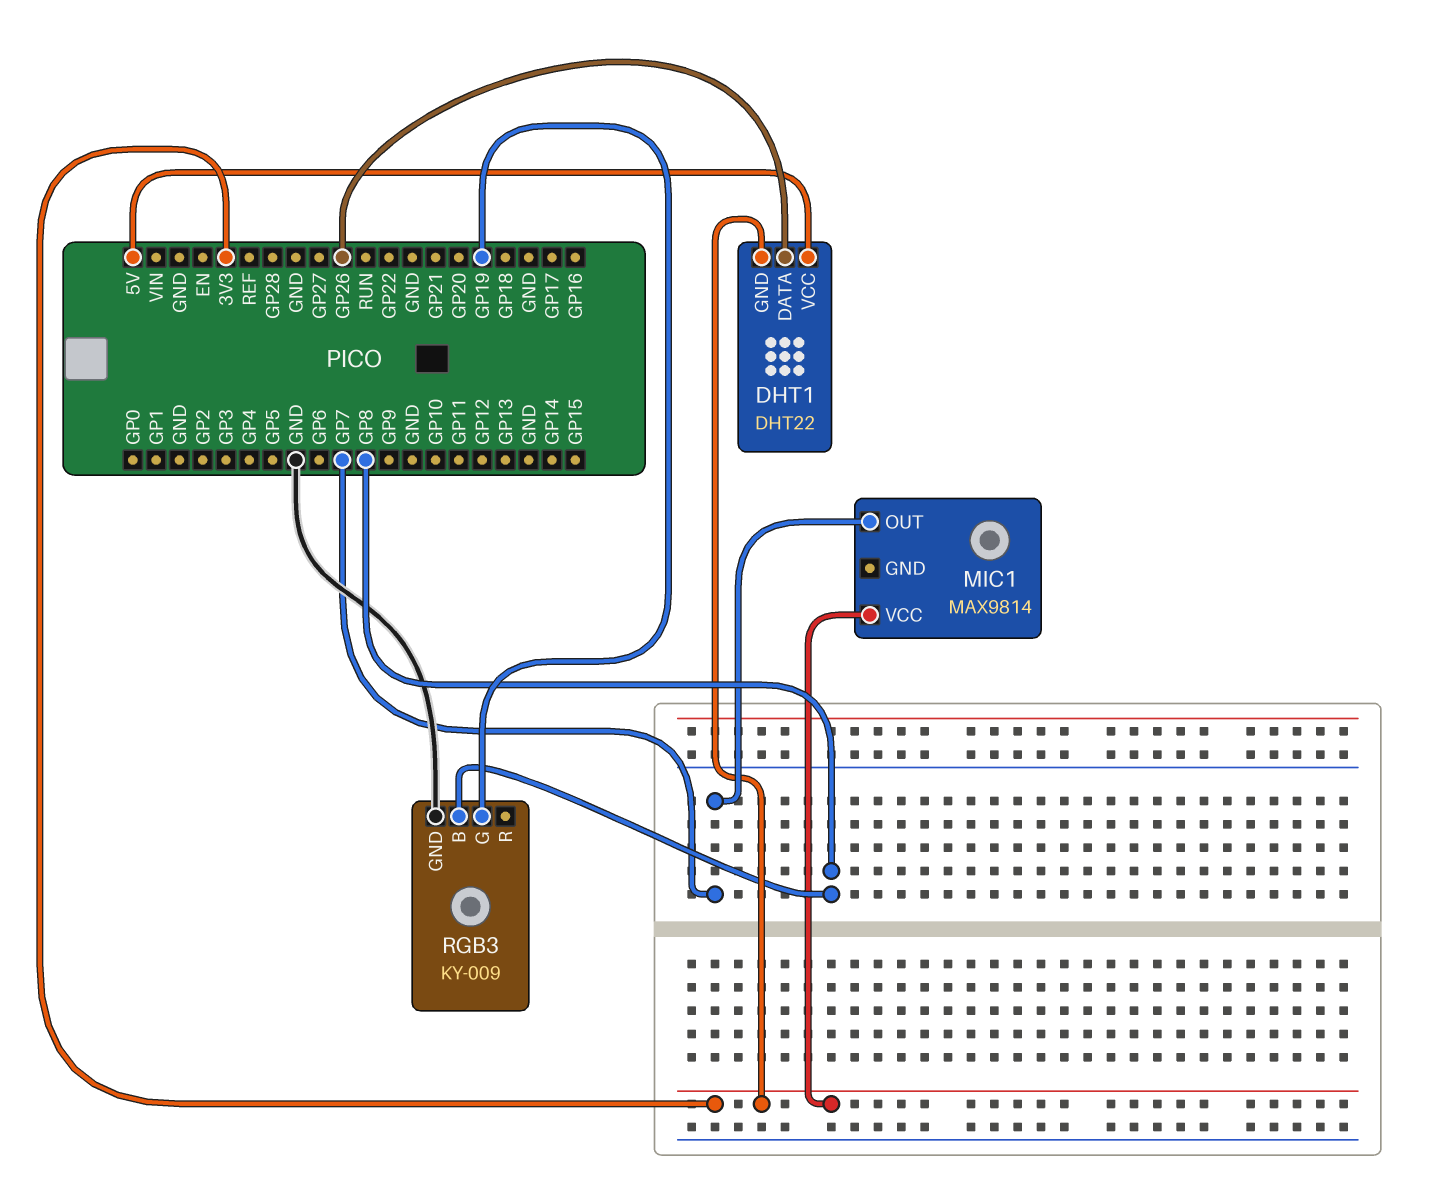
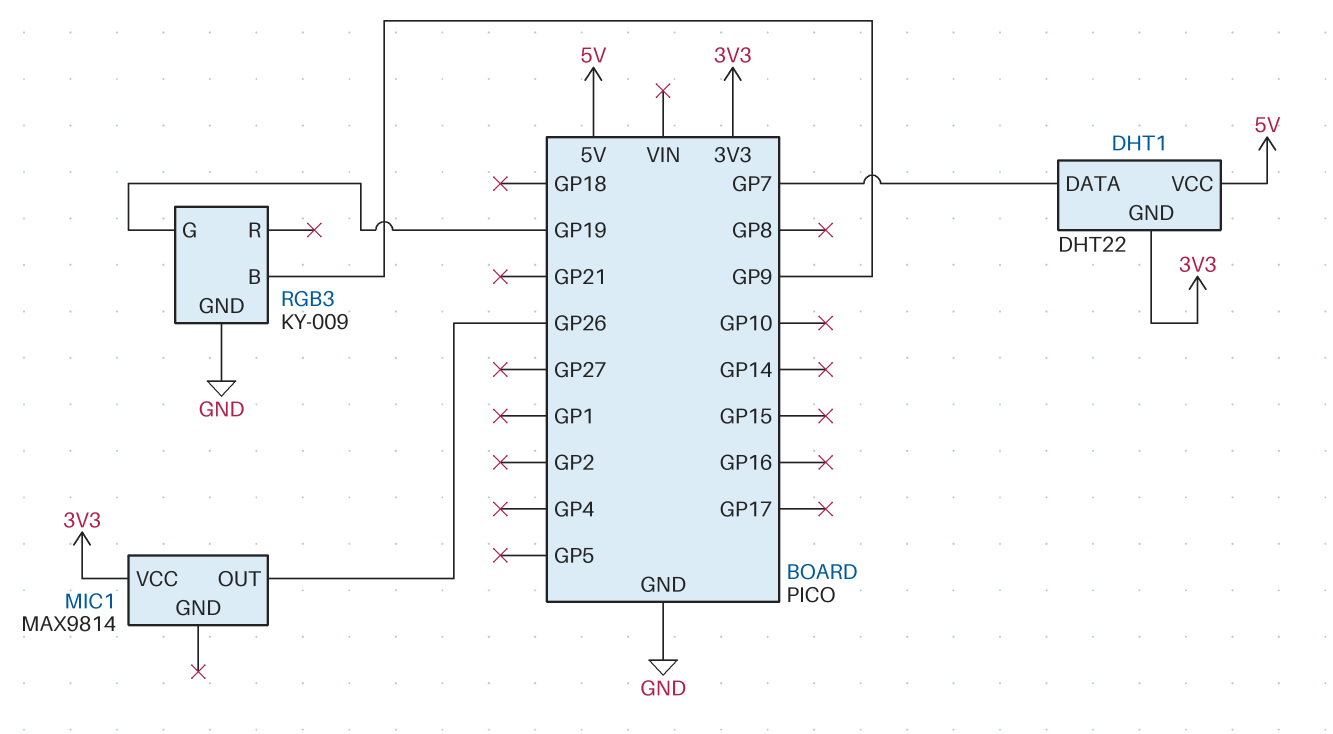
DHT1 pin DATA: GP26 -> GP7
MIC1 pin OUT: GP7 -> GP26
RGB3 pin B: GP8 -> GP9

